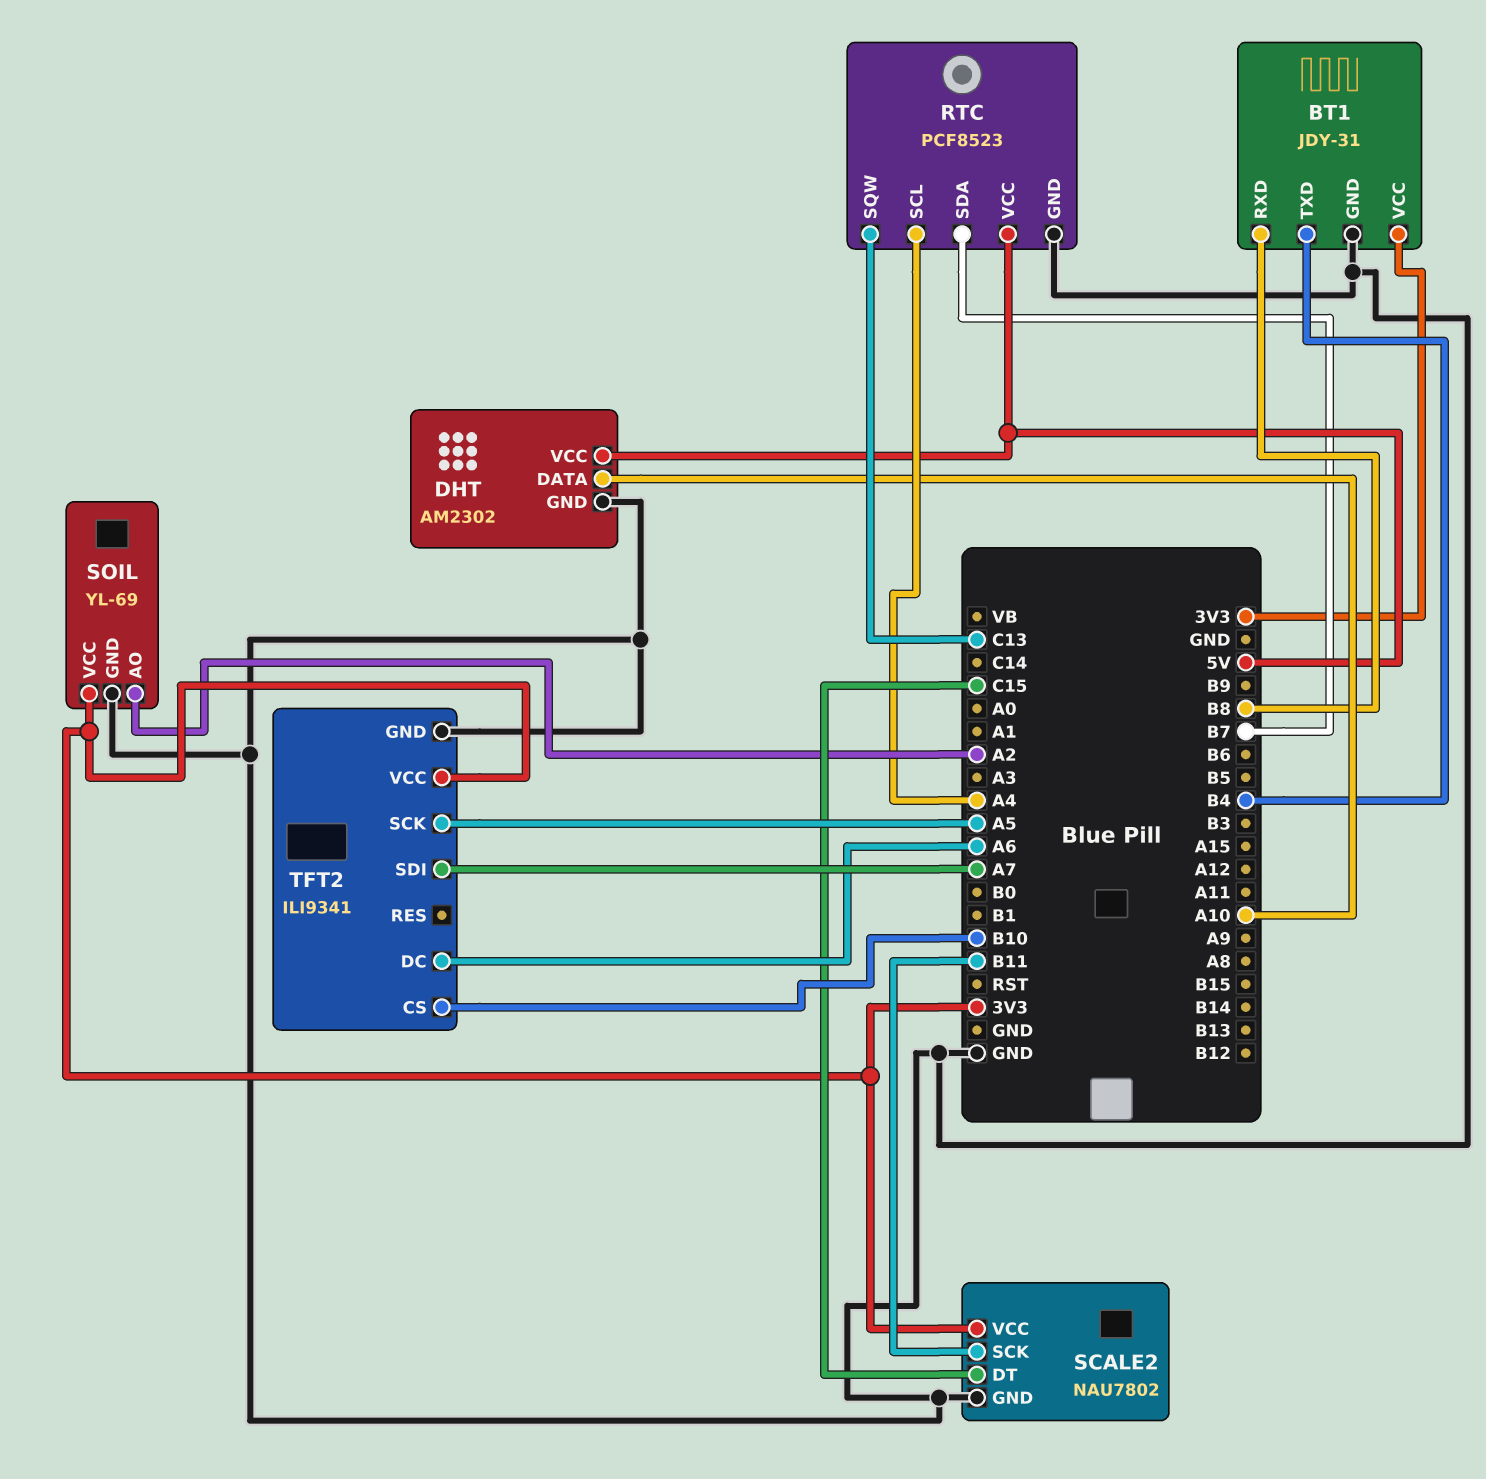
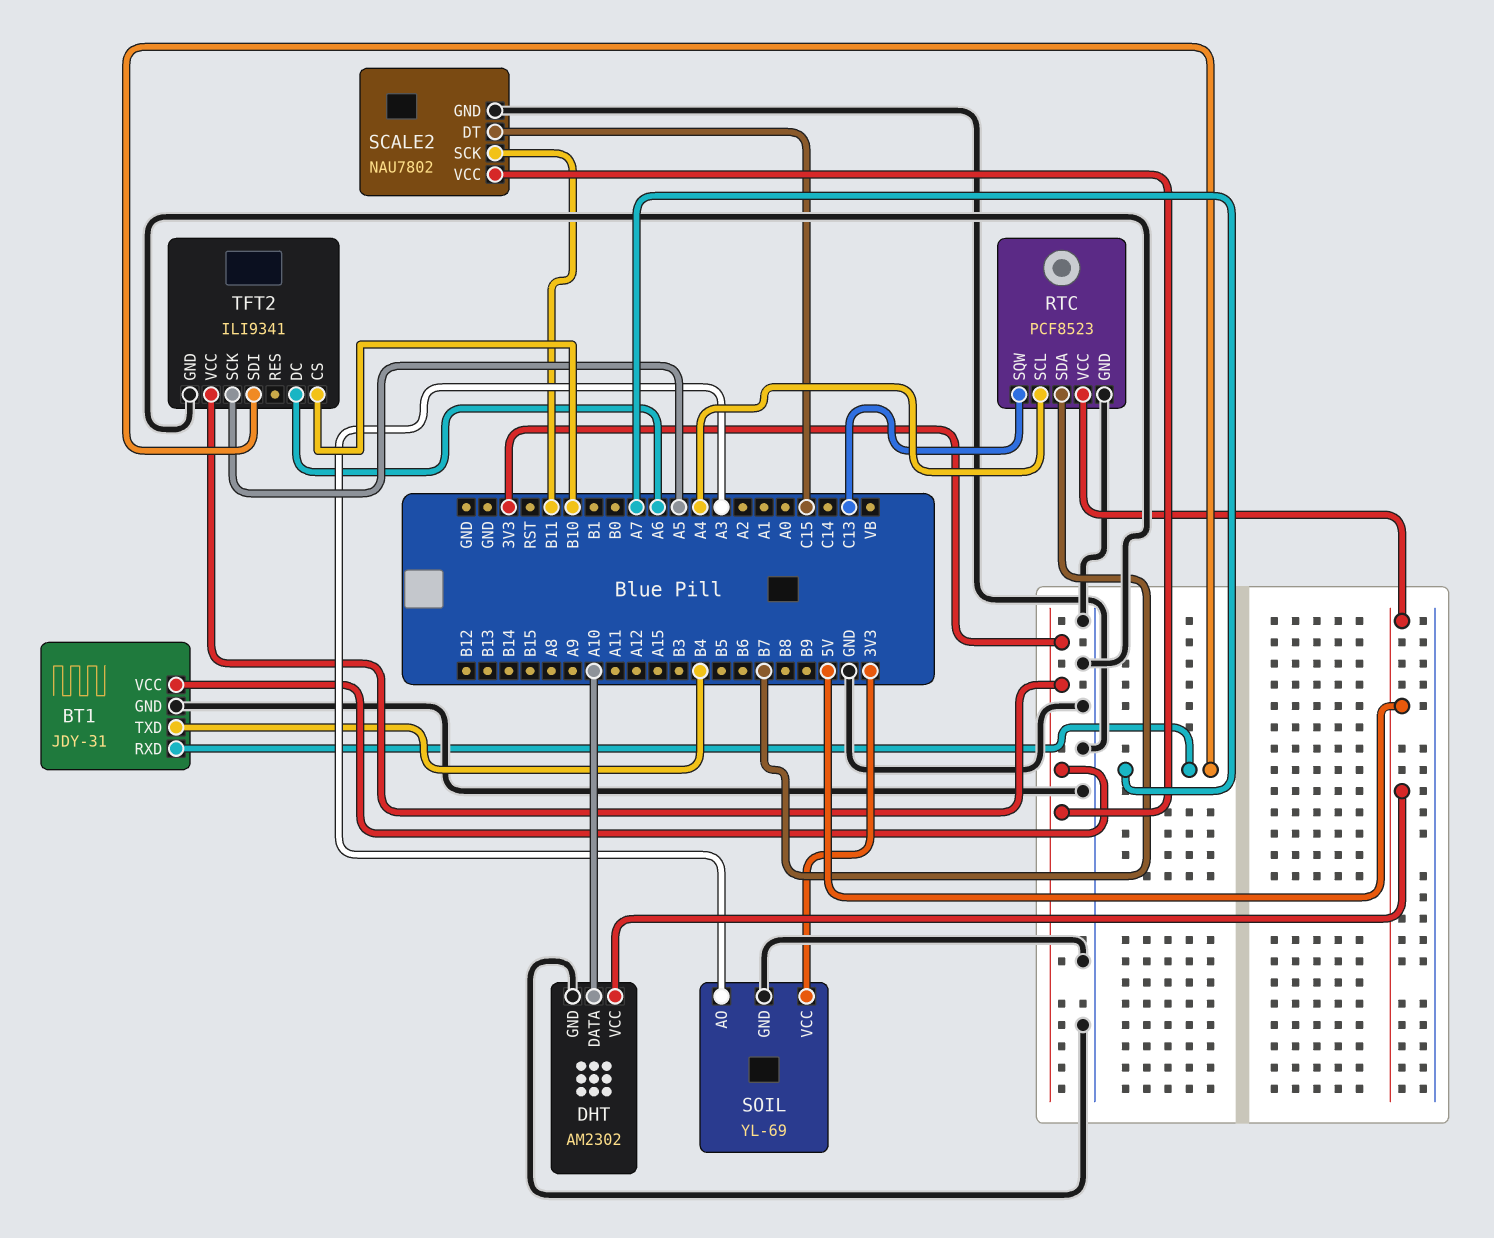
BT1 pin RXD: B8 -> A7
SOIL pin AO: A2 -> A3

